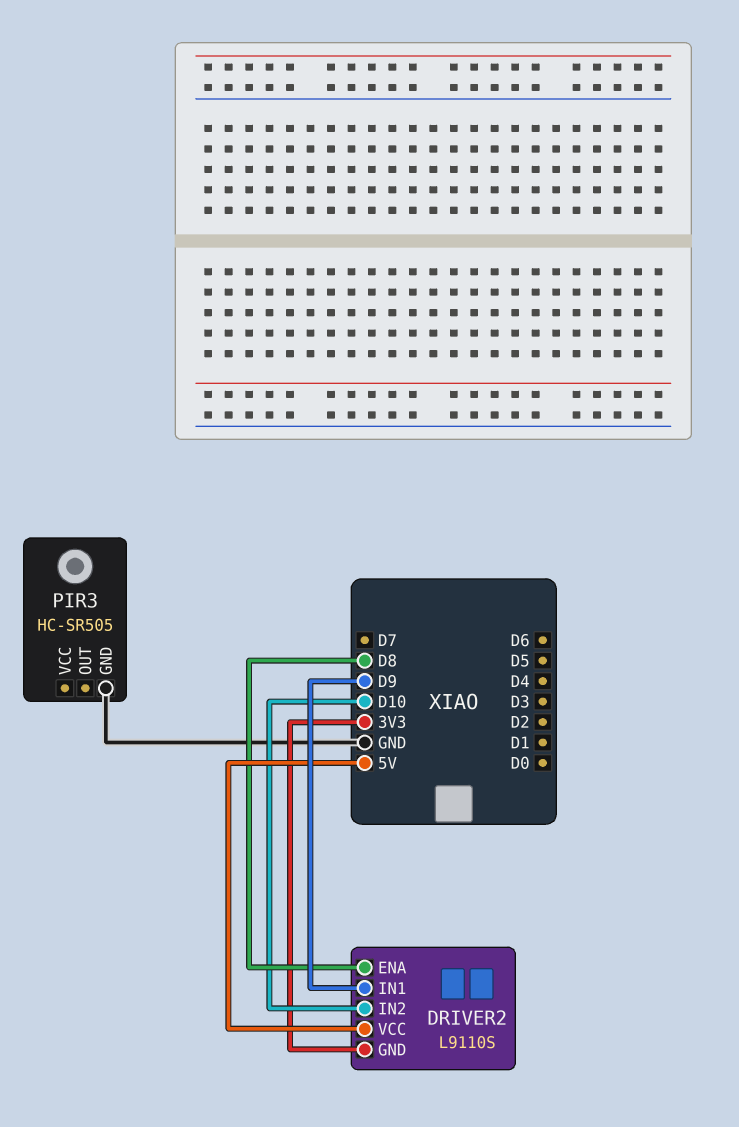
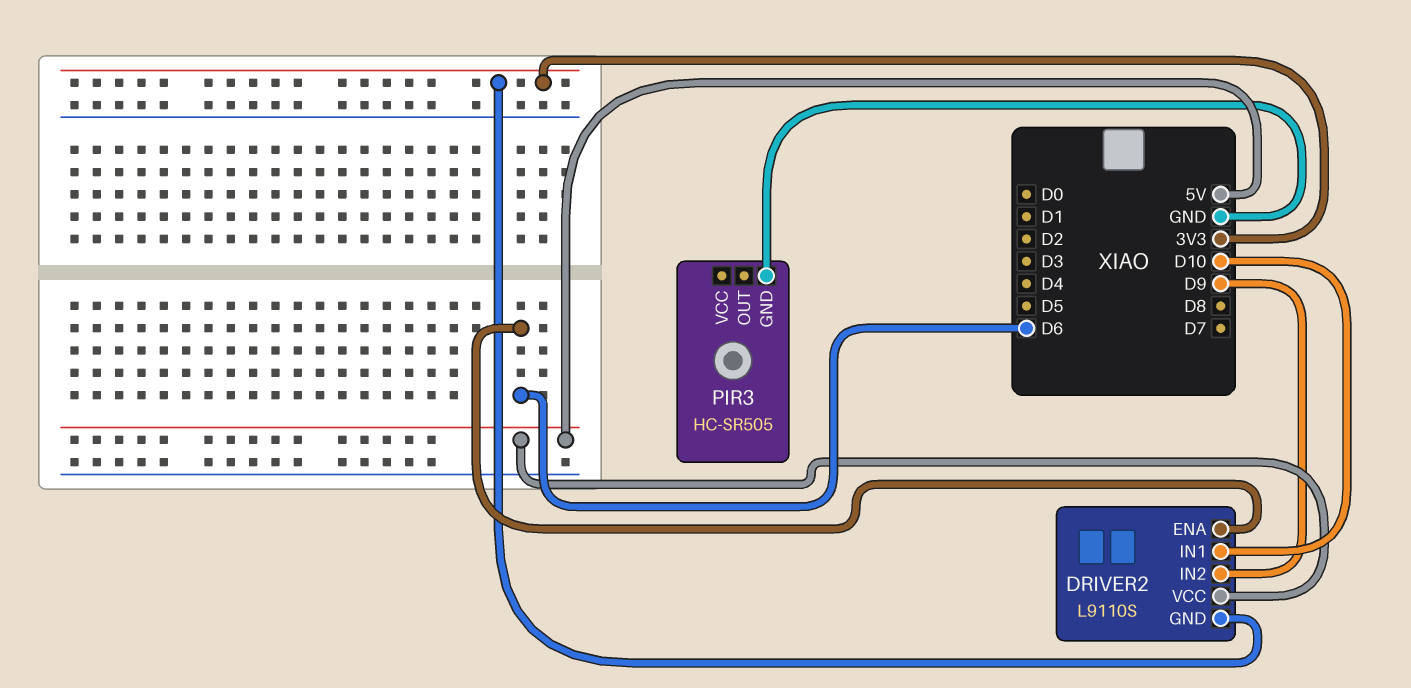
DRIVER2 pin ENA: D8 -> D6
DRIVER2 pin IN1: D9 -> D10
DRIVER2 pin IN2: D10 -> D9

